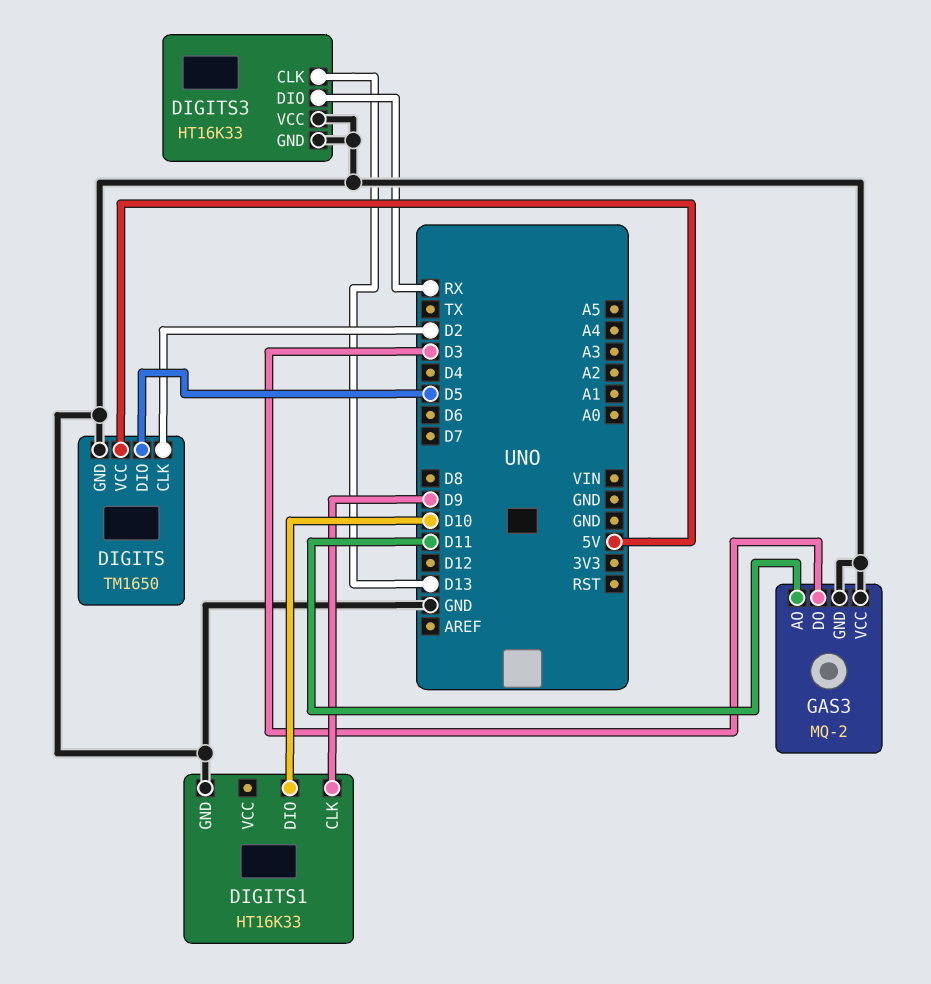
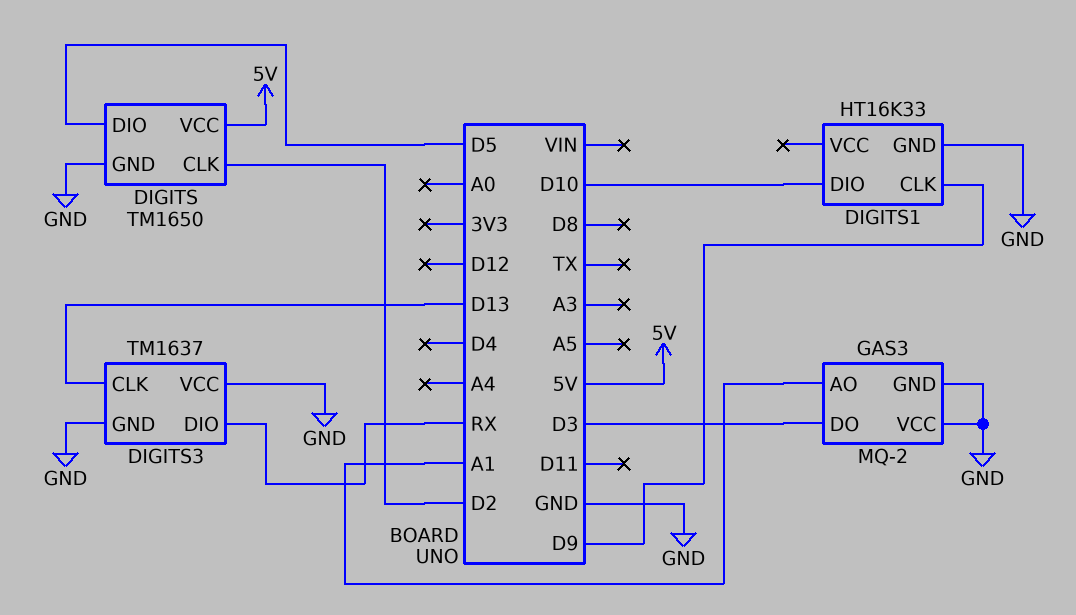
DIGITS3: HT16K33 -> TM1637
GAS3 pin AO: D11 -> A1

